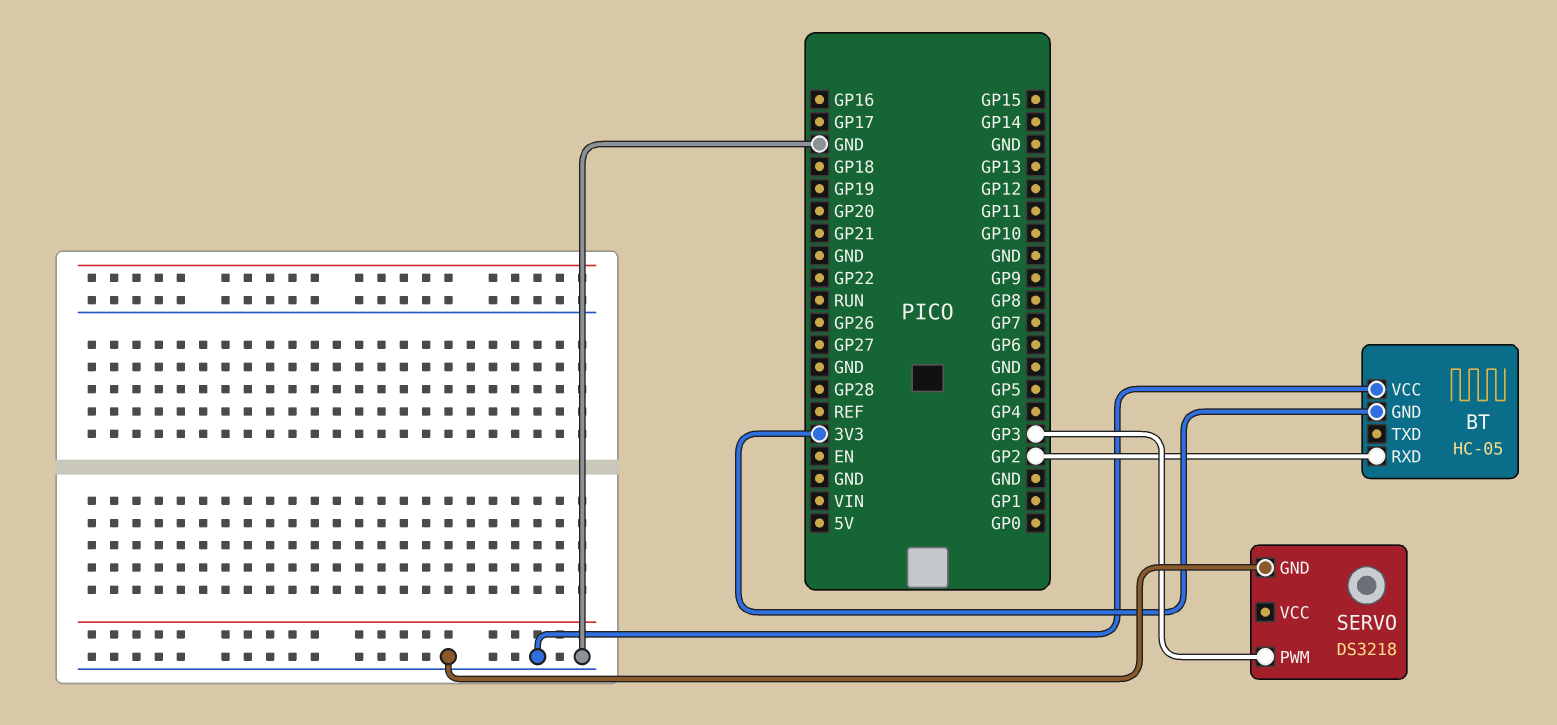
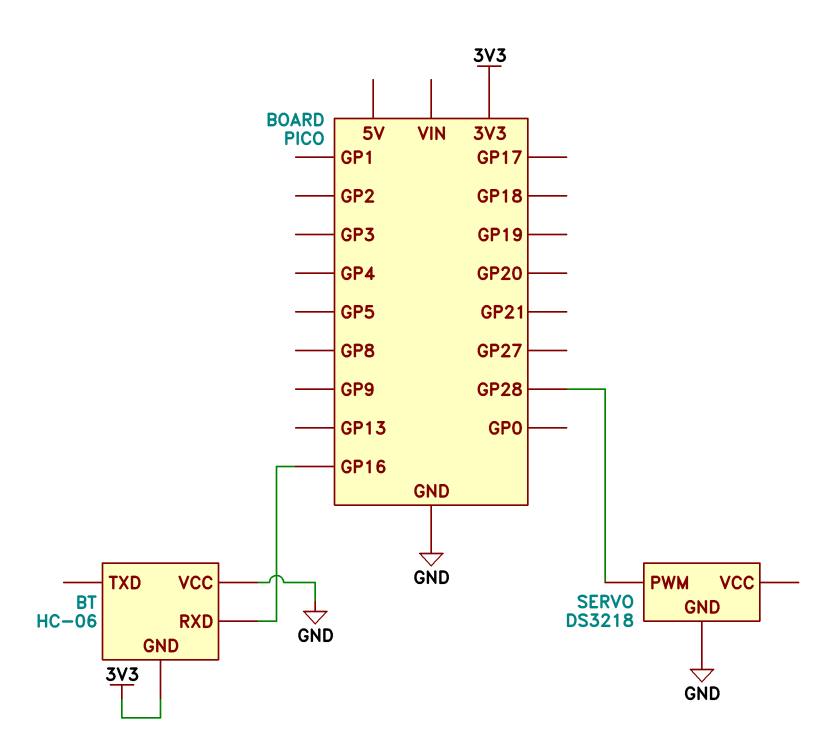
BT: HC-05 -> HC-06
BT pin RXD: GP2 -> GP16
SERVO pin PWM: GP3 -> GP28

